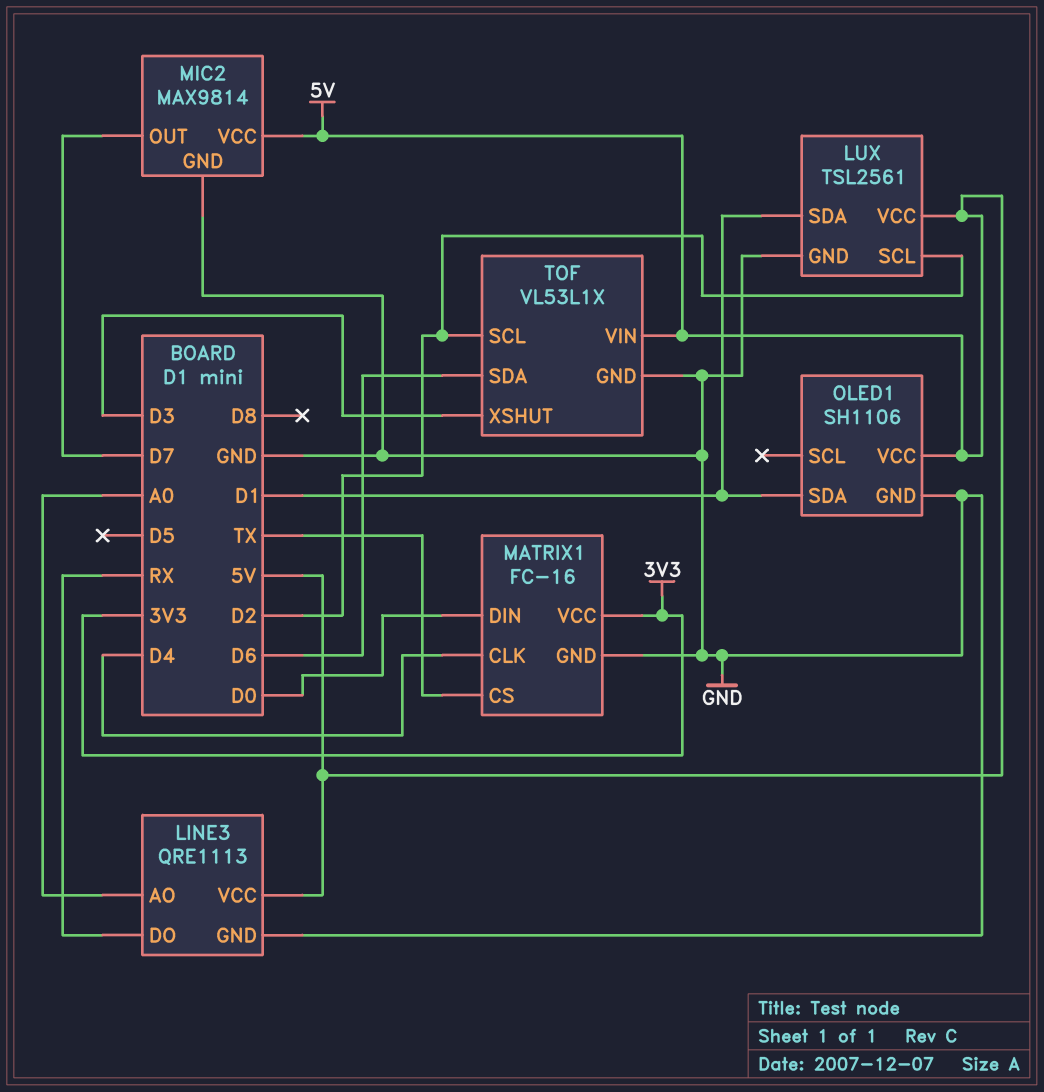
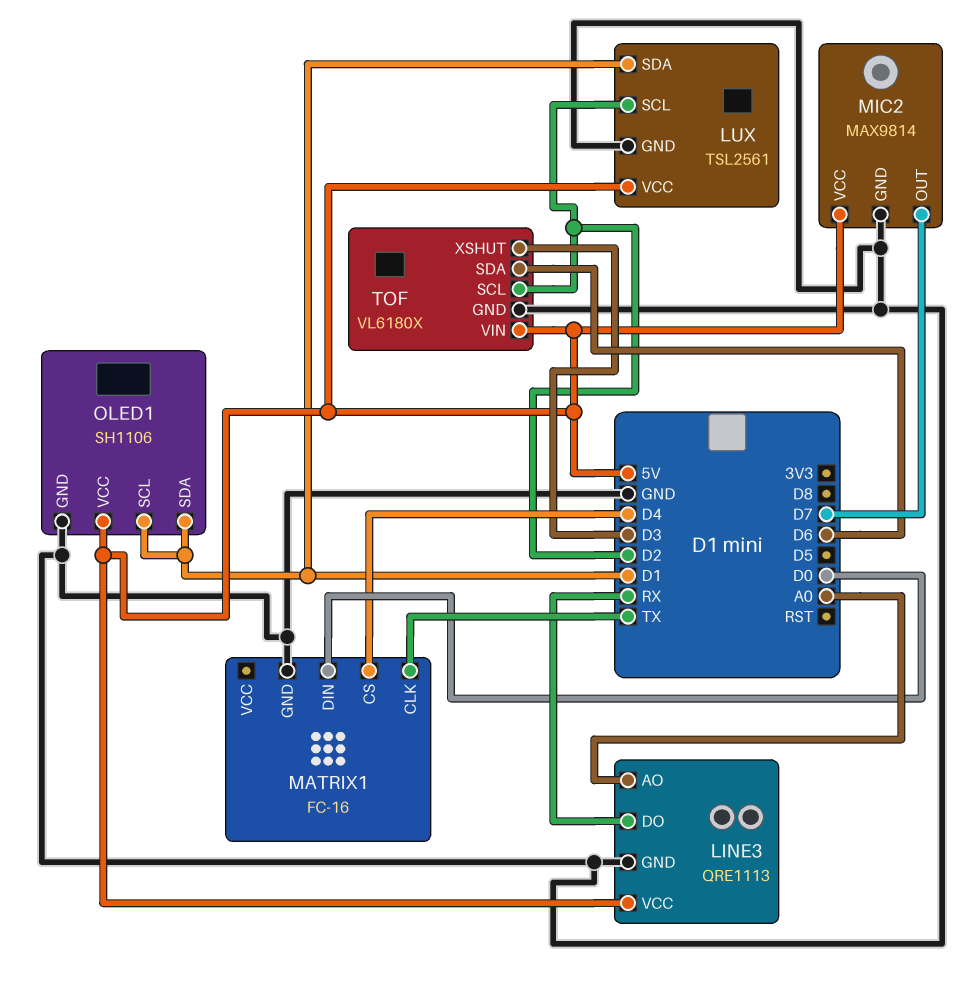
MATRIX1 pin CLK: D4 -> TX
MATRIX1 pin CS: TX -> D4
MATRIX1 pin VCC: 3V3 -> none
OLED1 pin SCL: none -> D1
TOF: VL53L1X -> VL6180X

